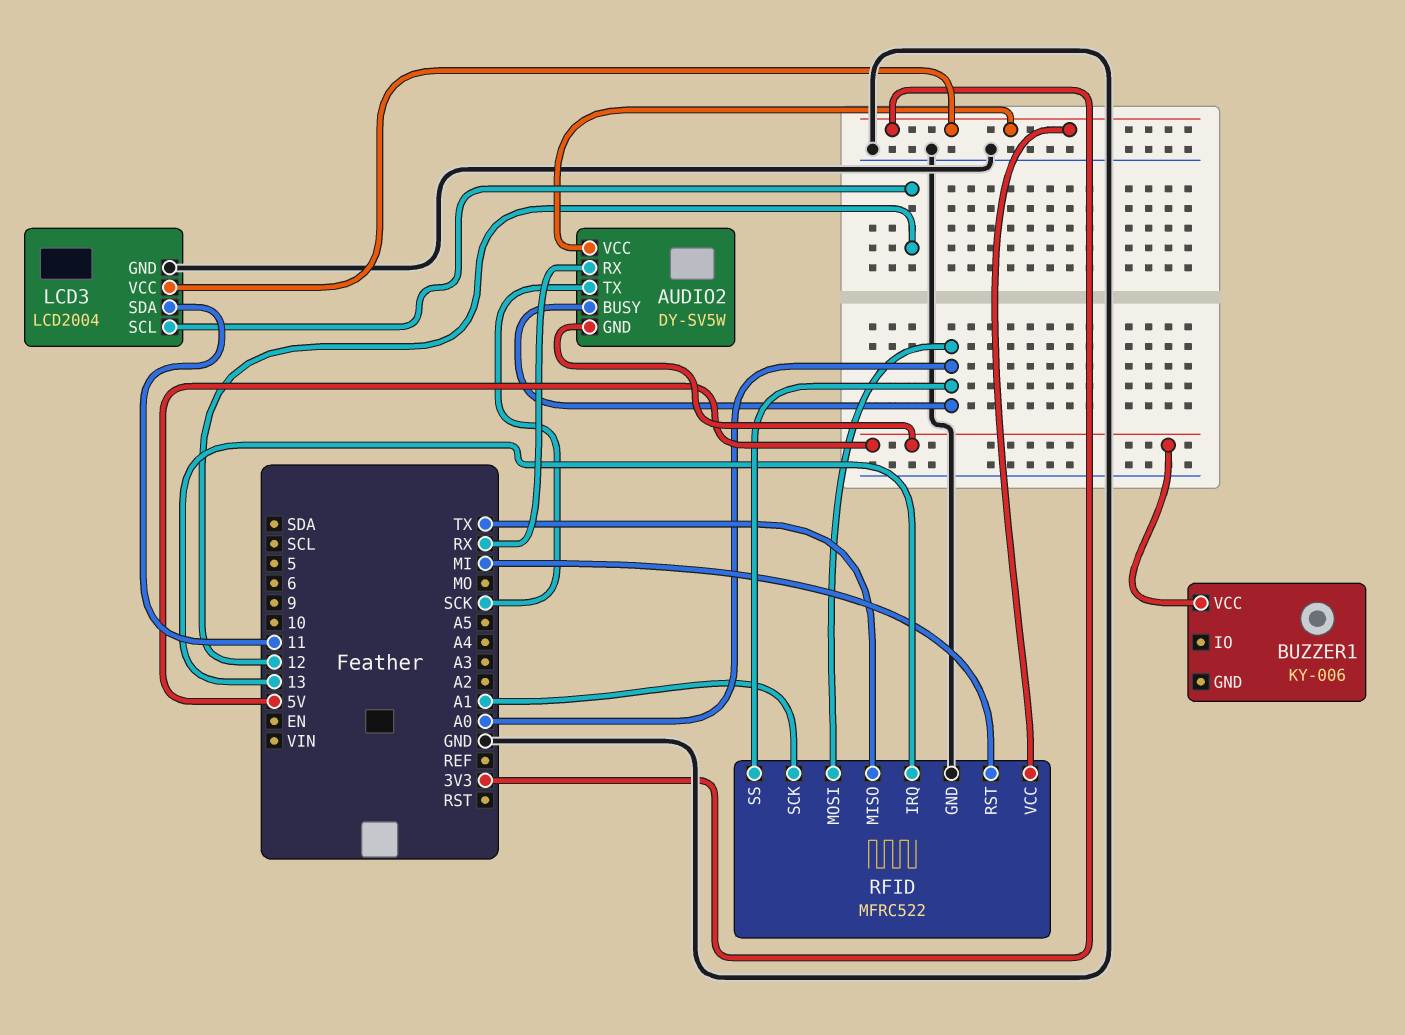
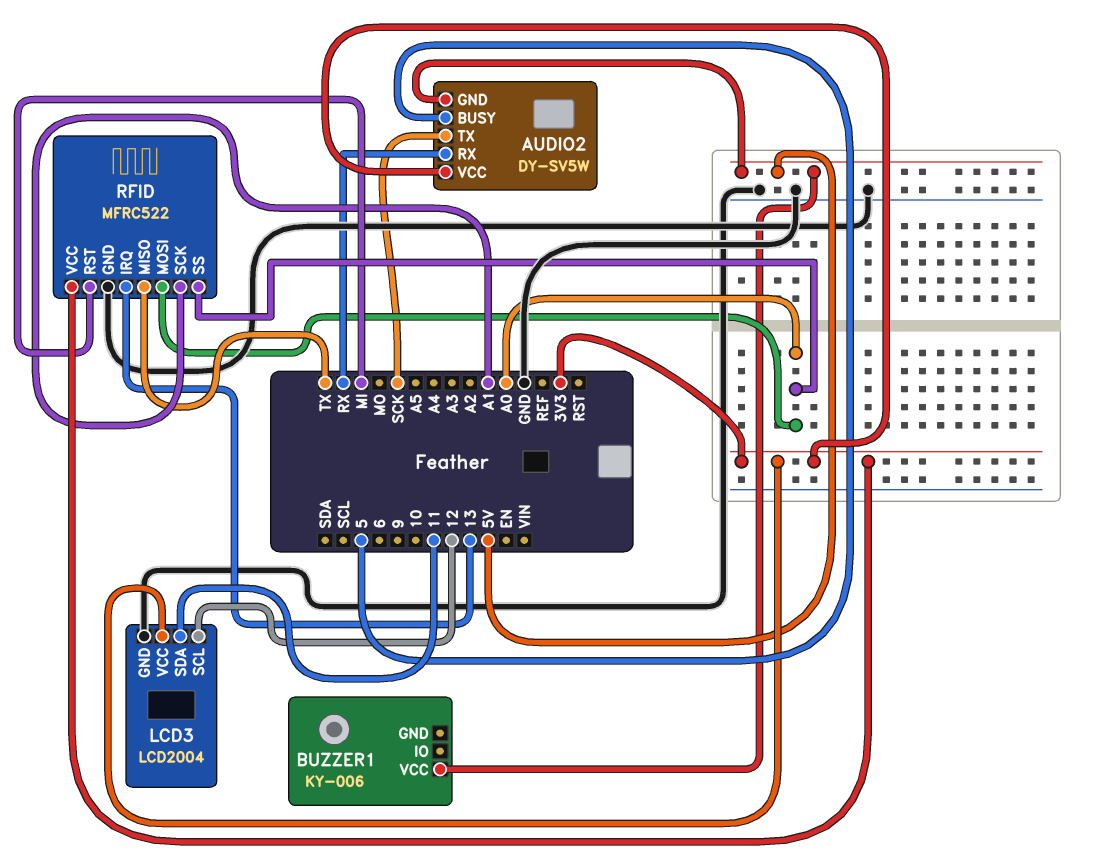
AUDIO2 pin BUSY: A0 -> 5

